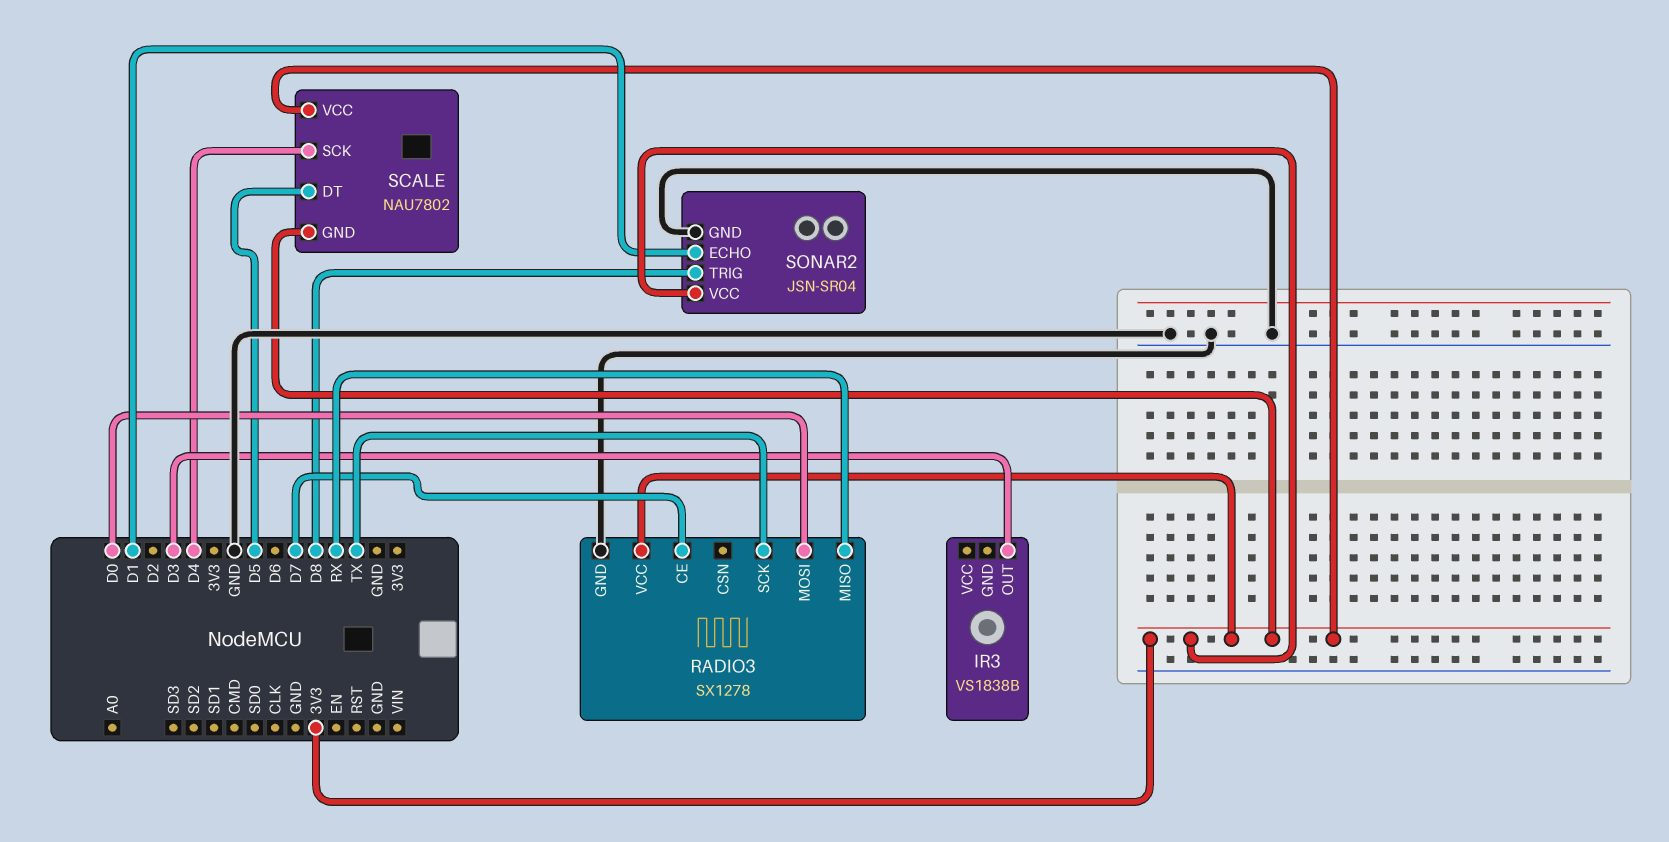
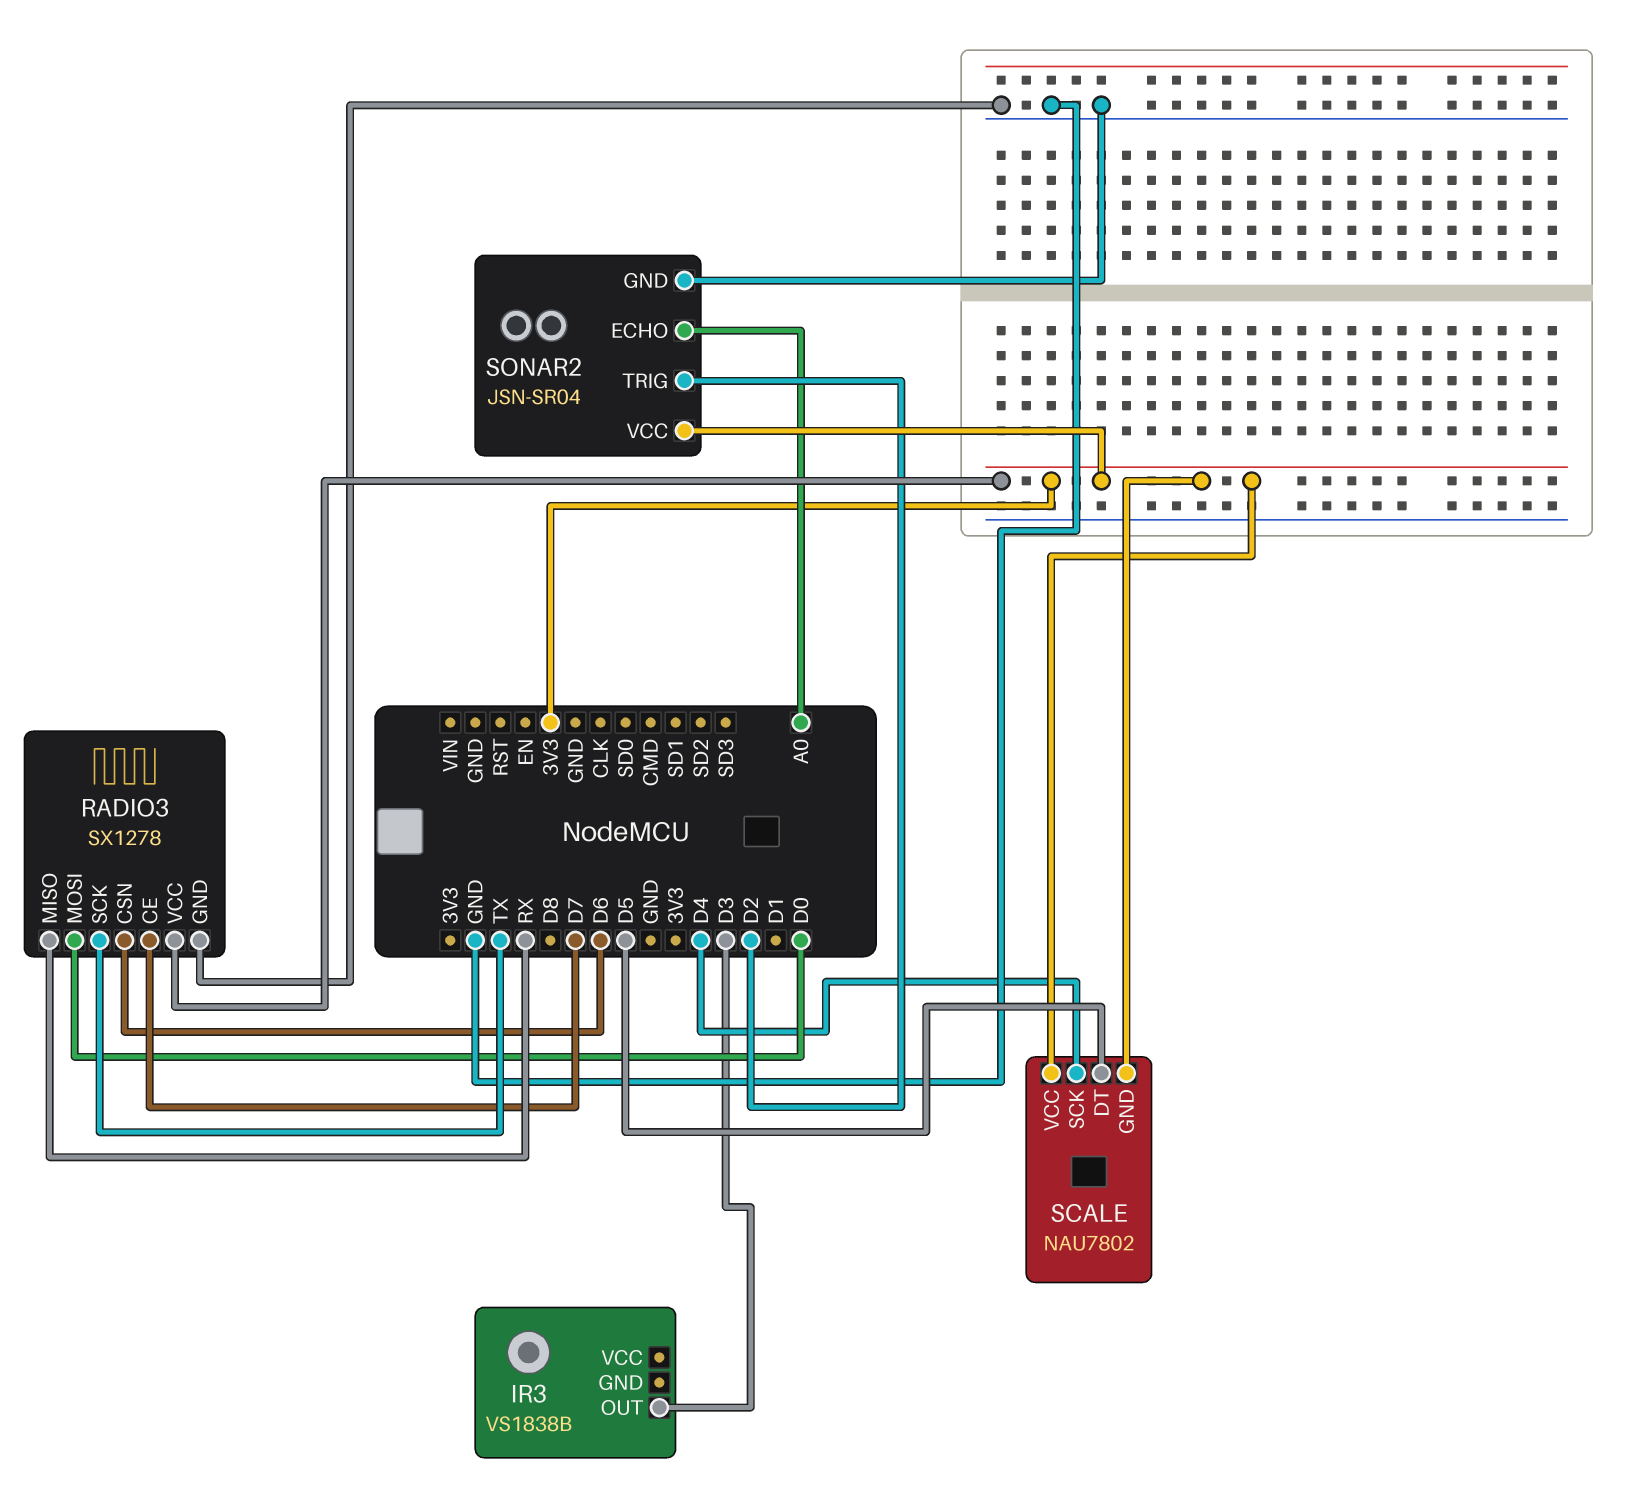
RADIO3 pin CSN: none -> D6
SONAR2 pin ECHO: D1 -> A0
SONAR2 pin TRIG: D8 -> D2

